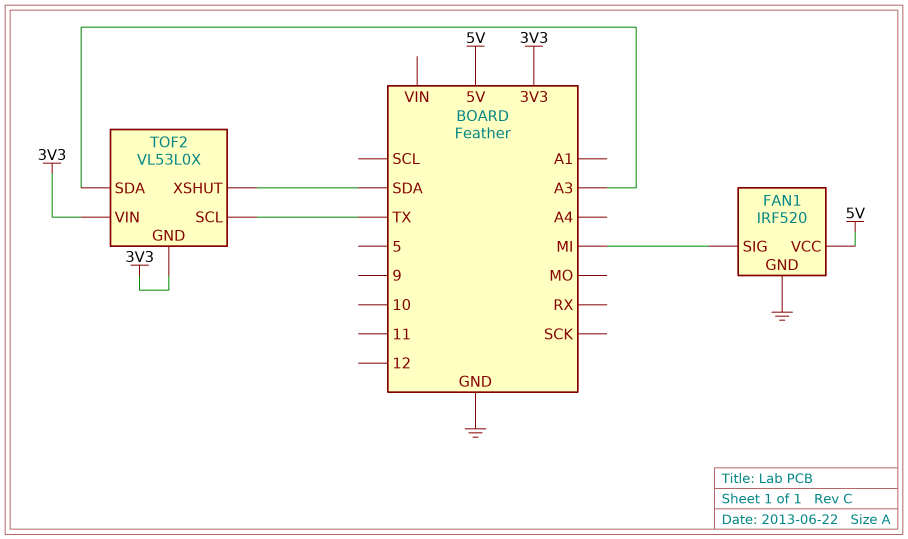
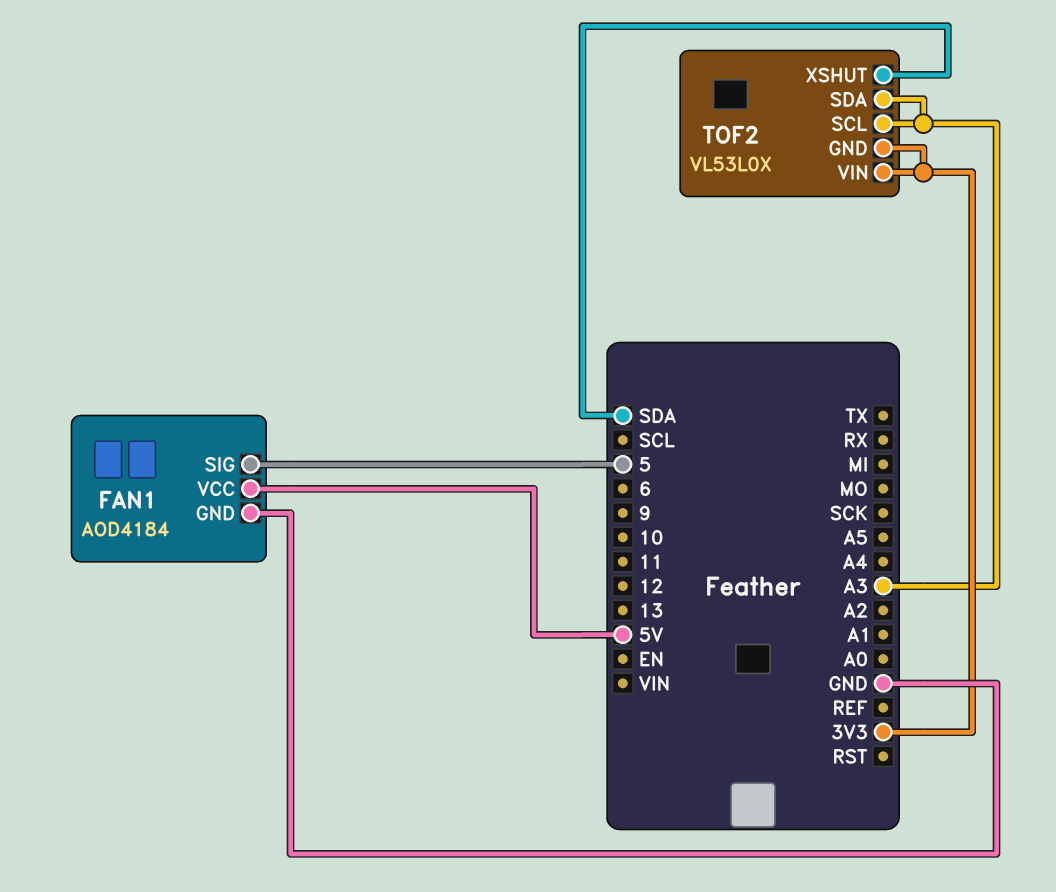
FAN1: IRF520 -> AOD4184
FAN1 pin SIG: MI -> 5
TOF2 pin SCL: TX -> A3

